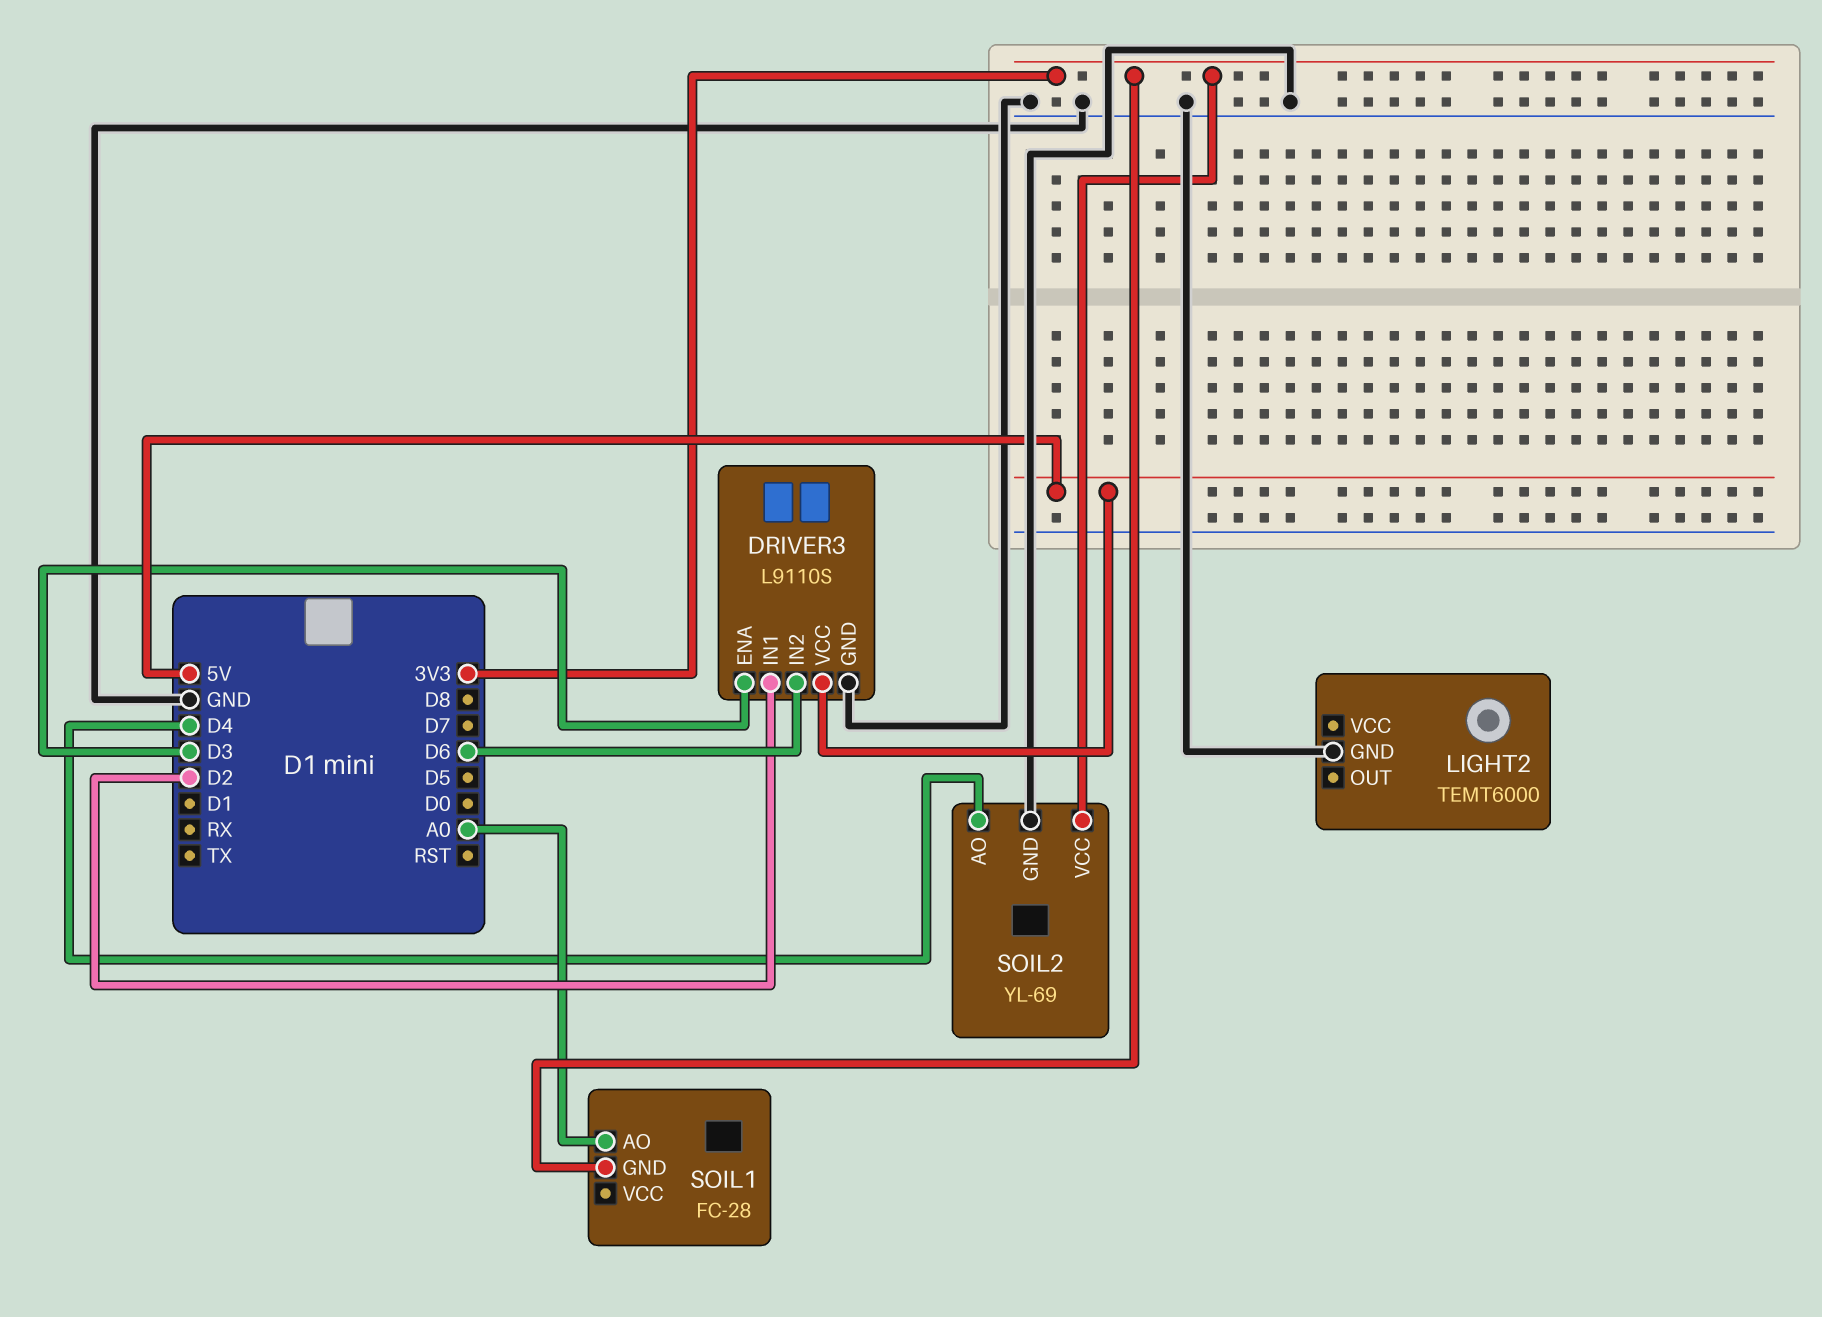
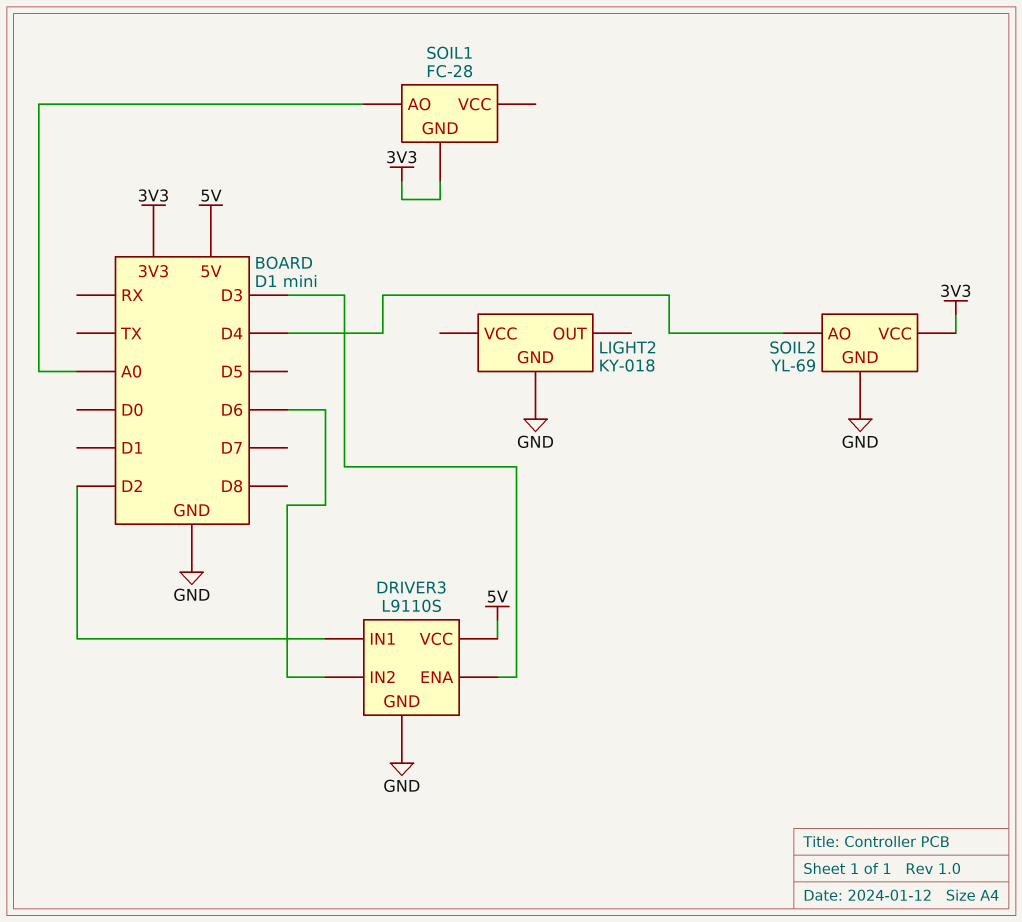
LIGHT2: TEMT6000 -> KY-018

